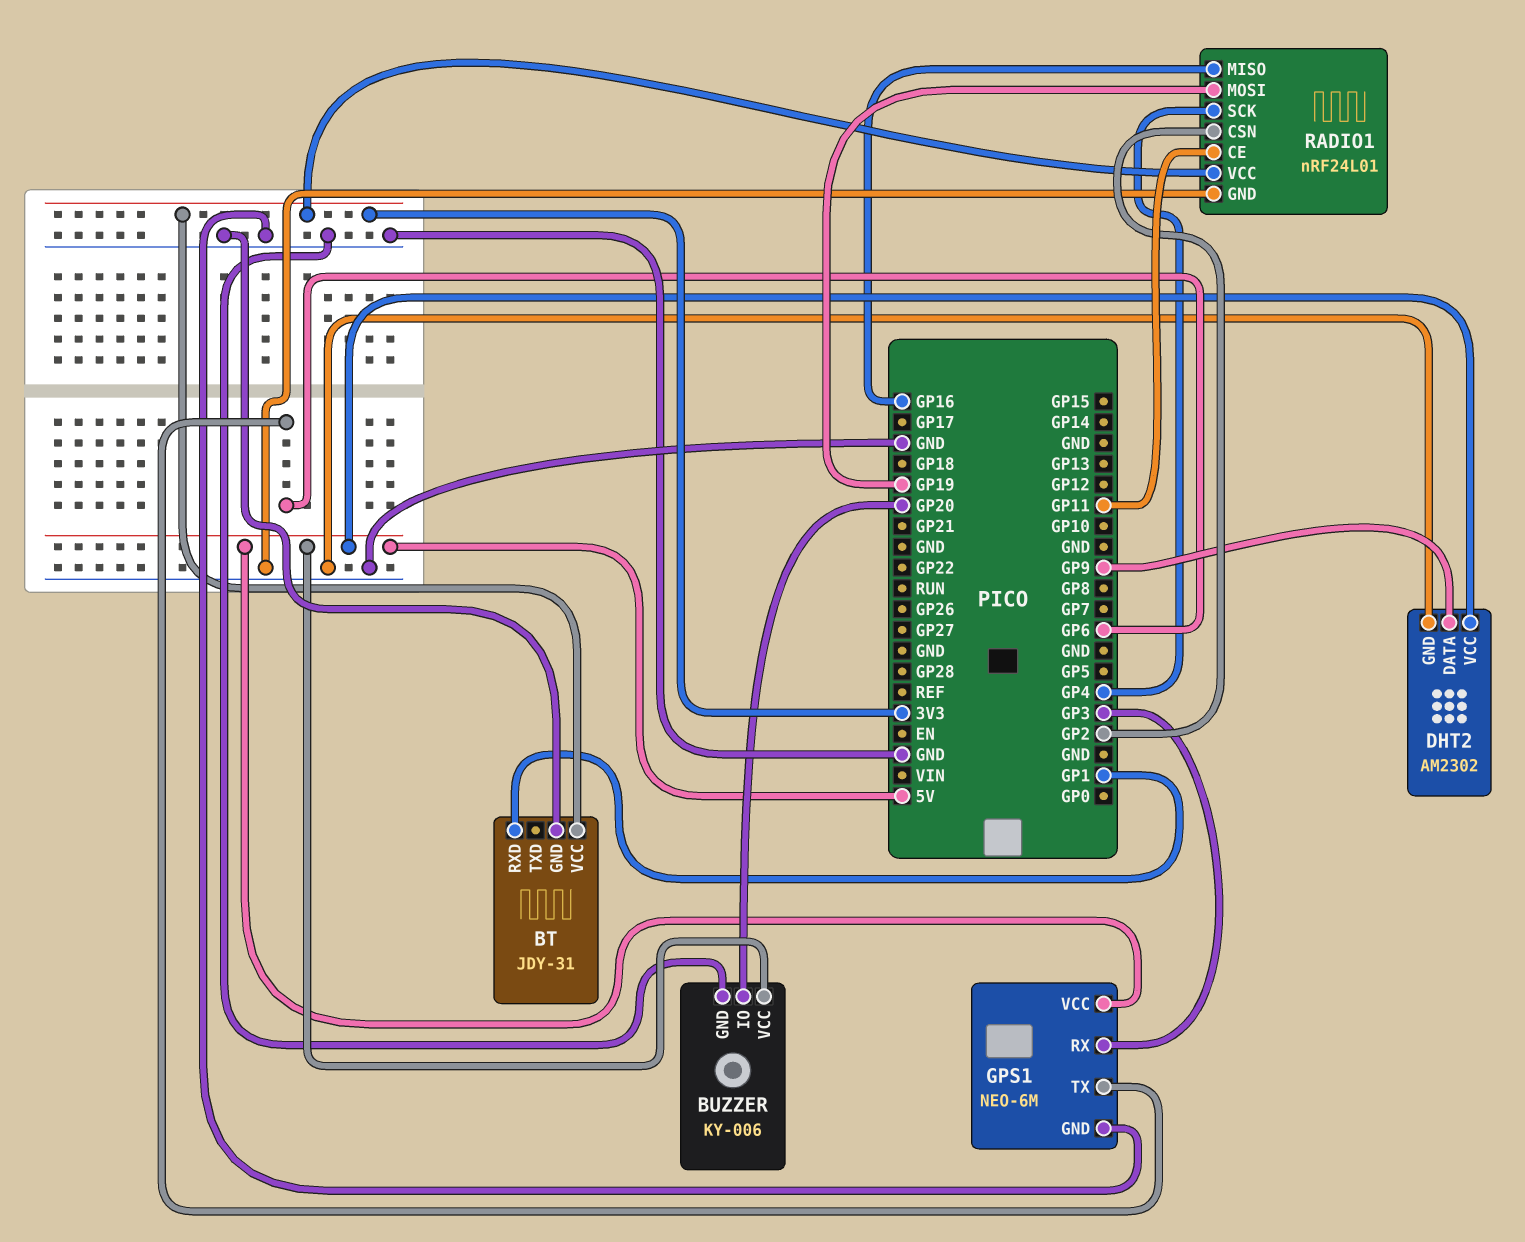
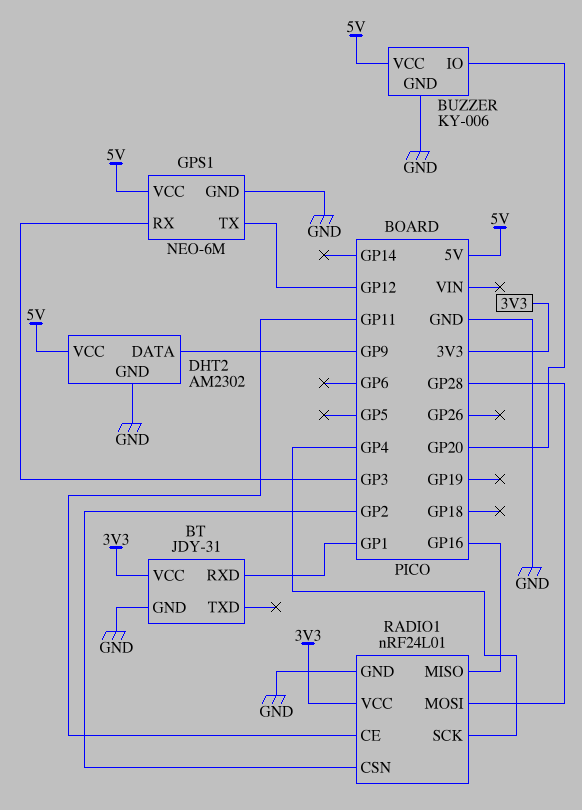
GPS1 pin TX: GP6 -> GP12
RADIO1 pin MOSI: GP19 -> GP28

